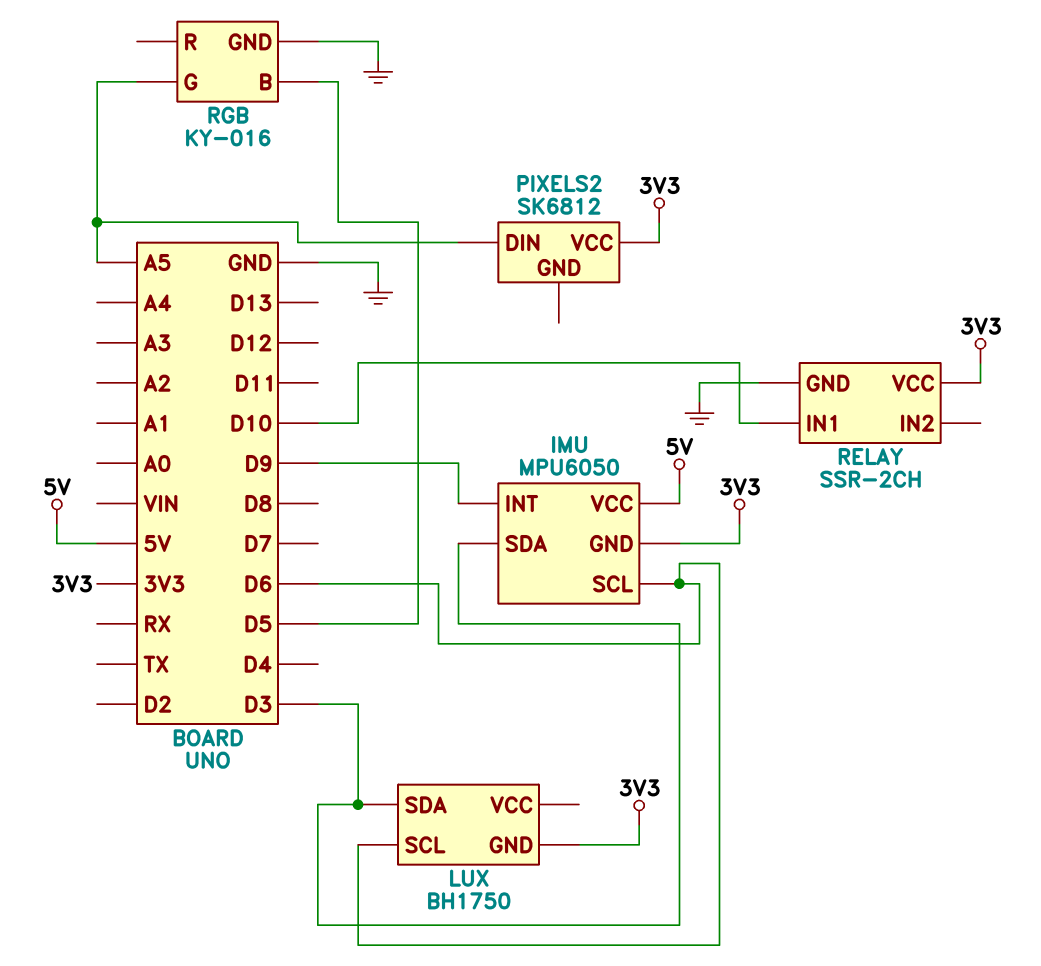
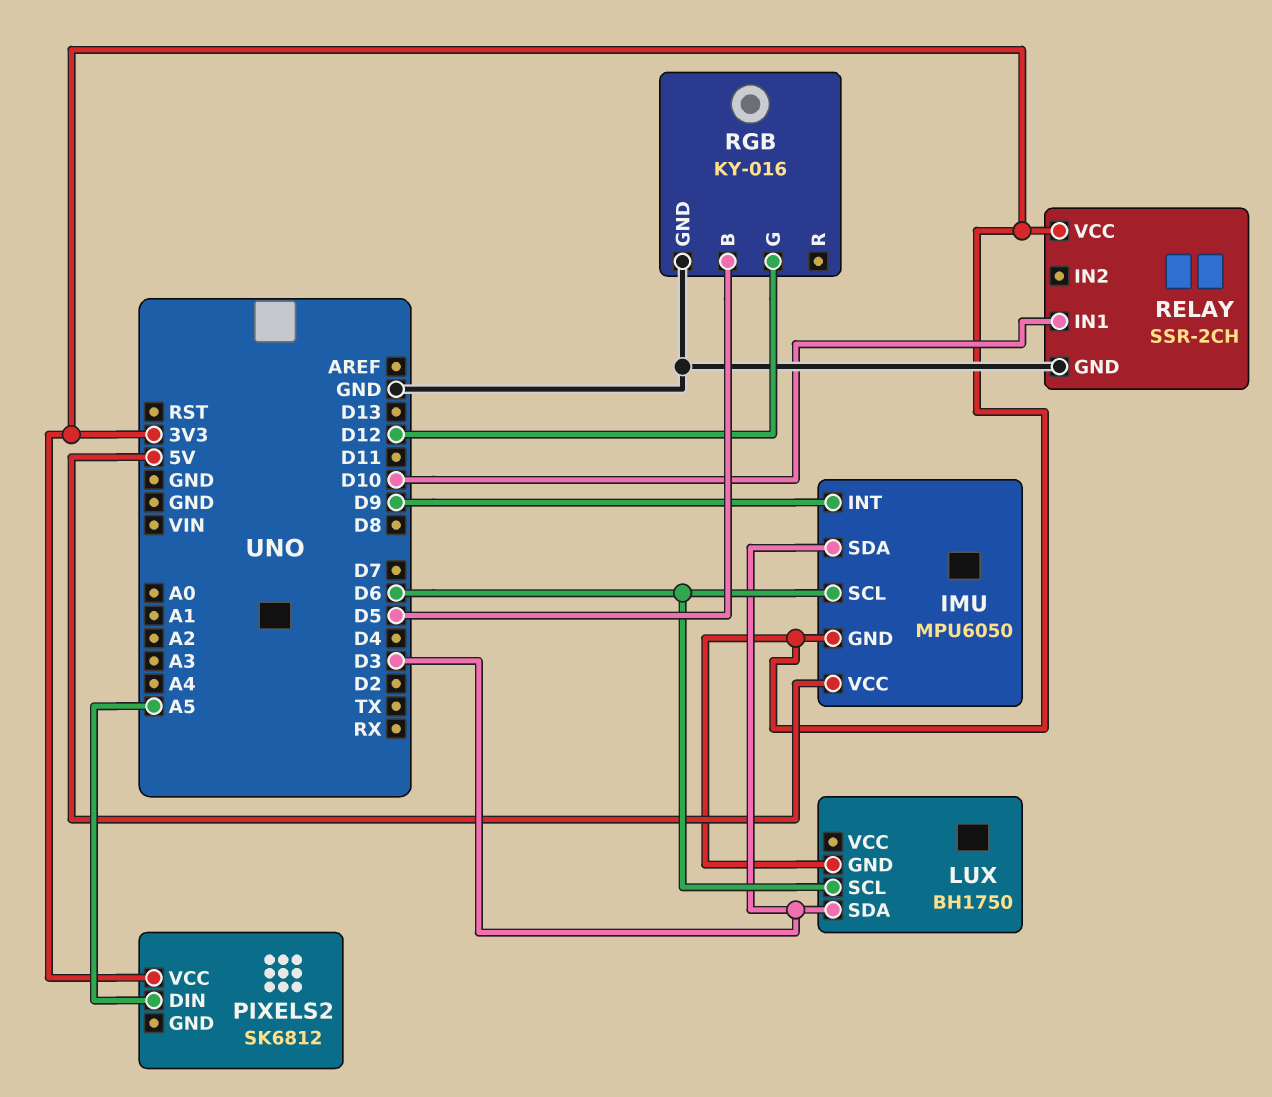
RGB pin G: A5 -> D12

